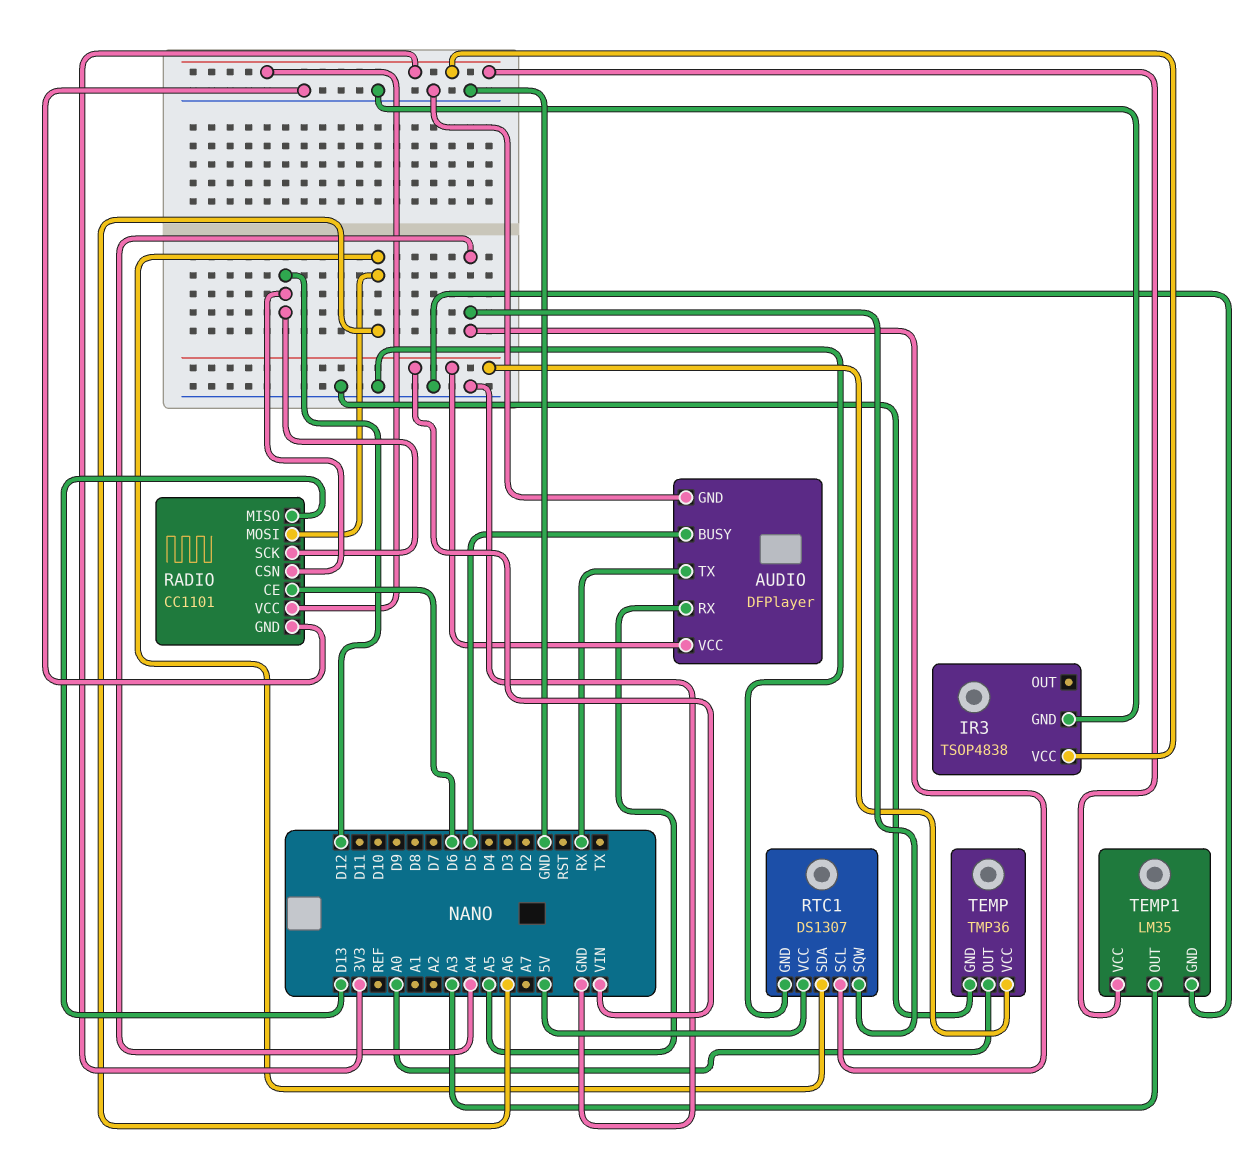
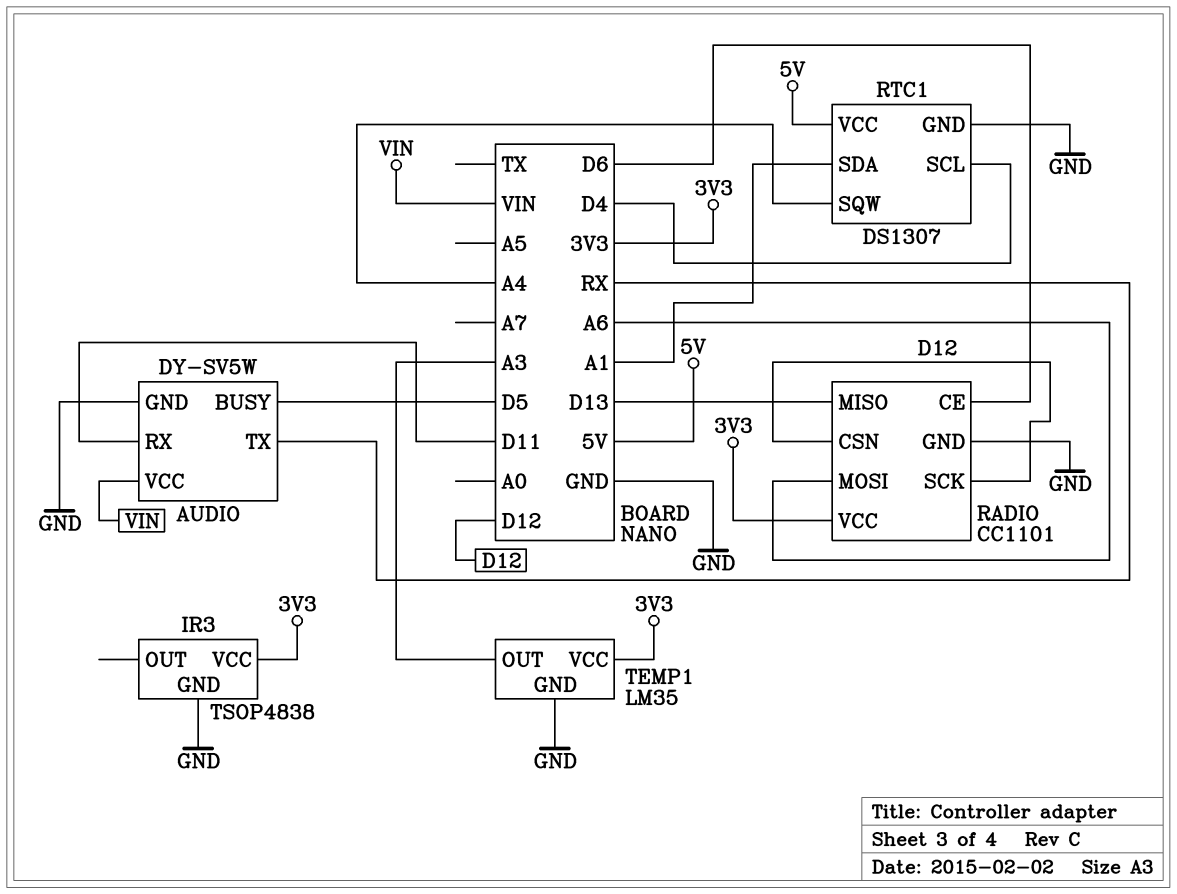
AUDIO: DFPlayer -> DY-SV5W
AUDIO pin RX: A5 -> D11
RTC1 pin SCL: A4 -> D4
RTC1 pin SDA: A6 -> A1
TEMP: TMP36 -> none
TEMP pin GND: GND -> none
TEMP pin OUT: A0 -> none
TEMP pin VCC: VIN -> none

